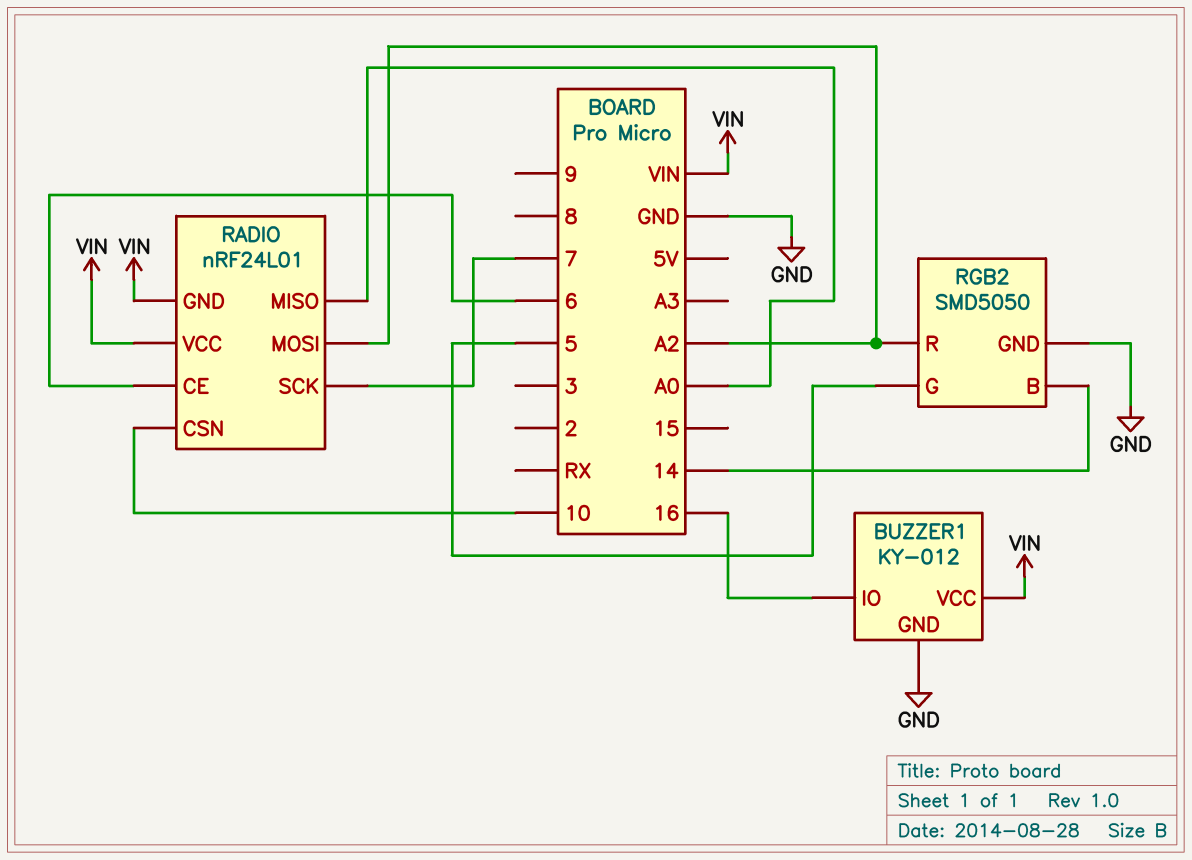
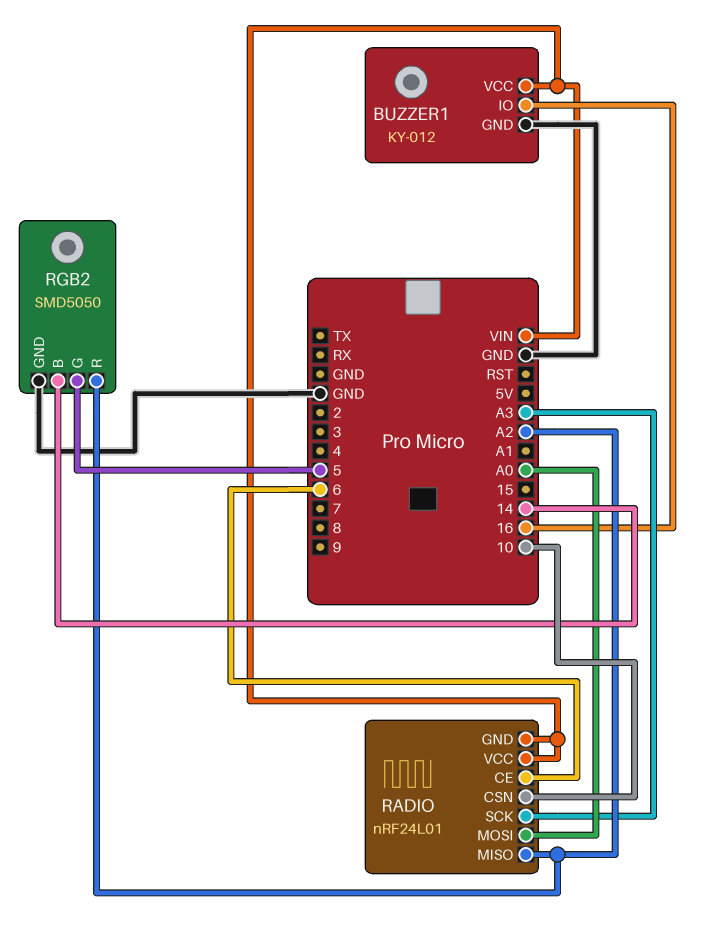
RADIO pin MISO: A0 -> A2
RADIO pin MOSI: A2 -> A0
RADIO pin SCK: 7 -> A3

